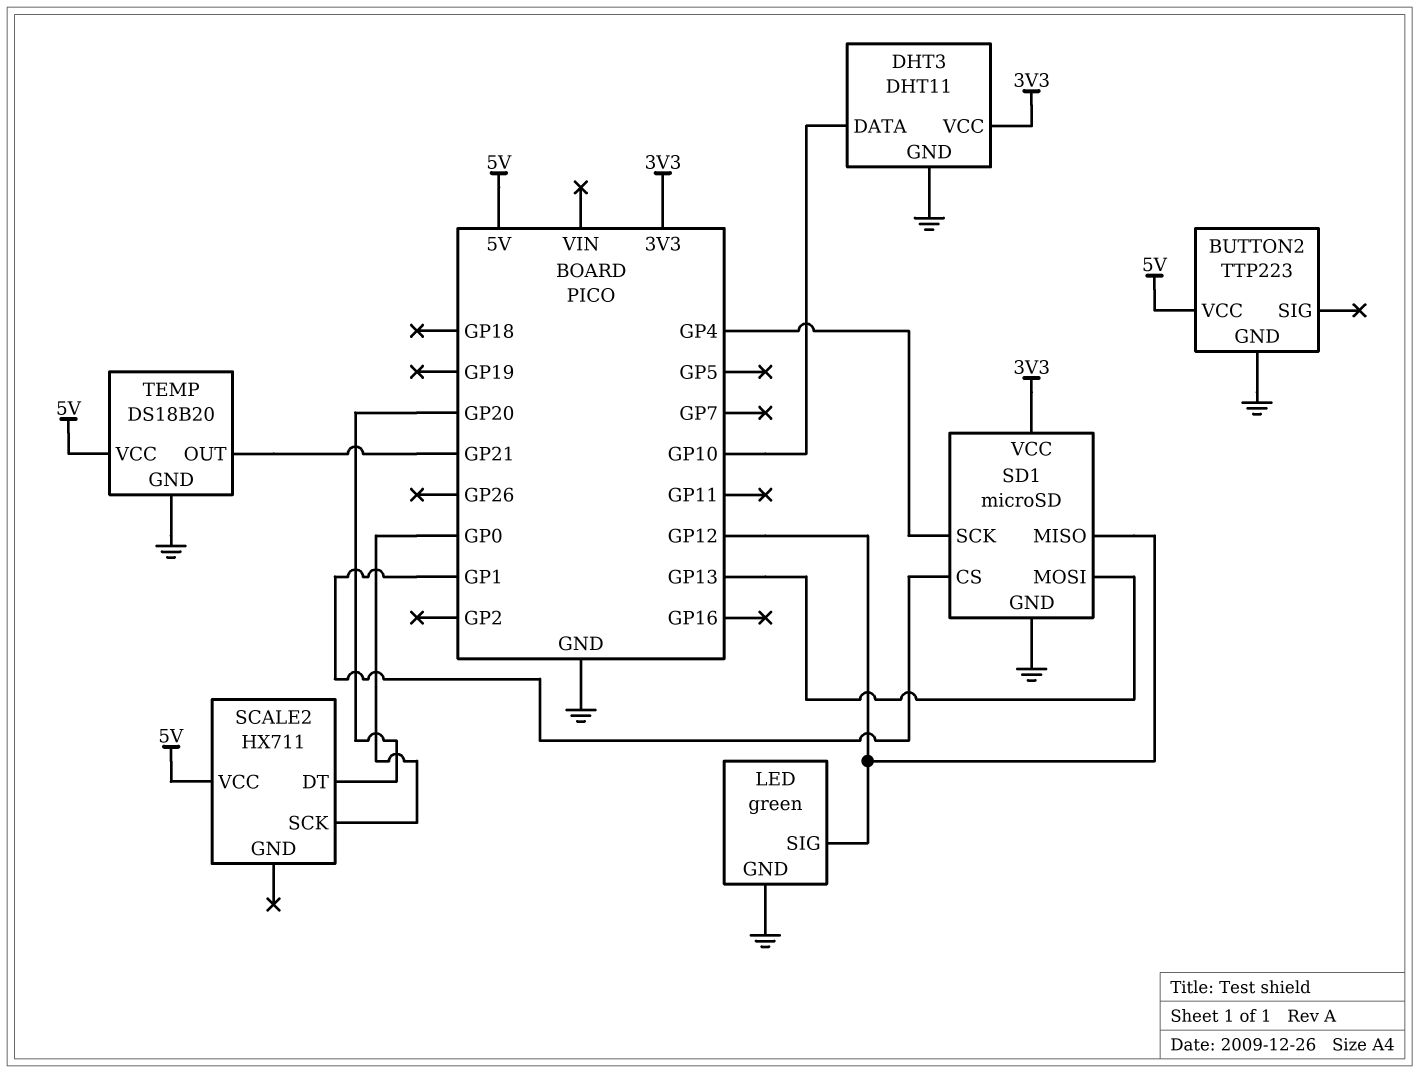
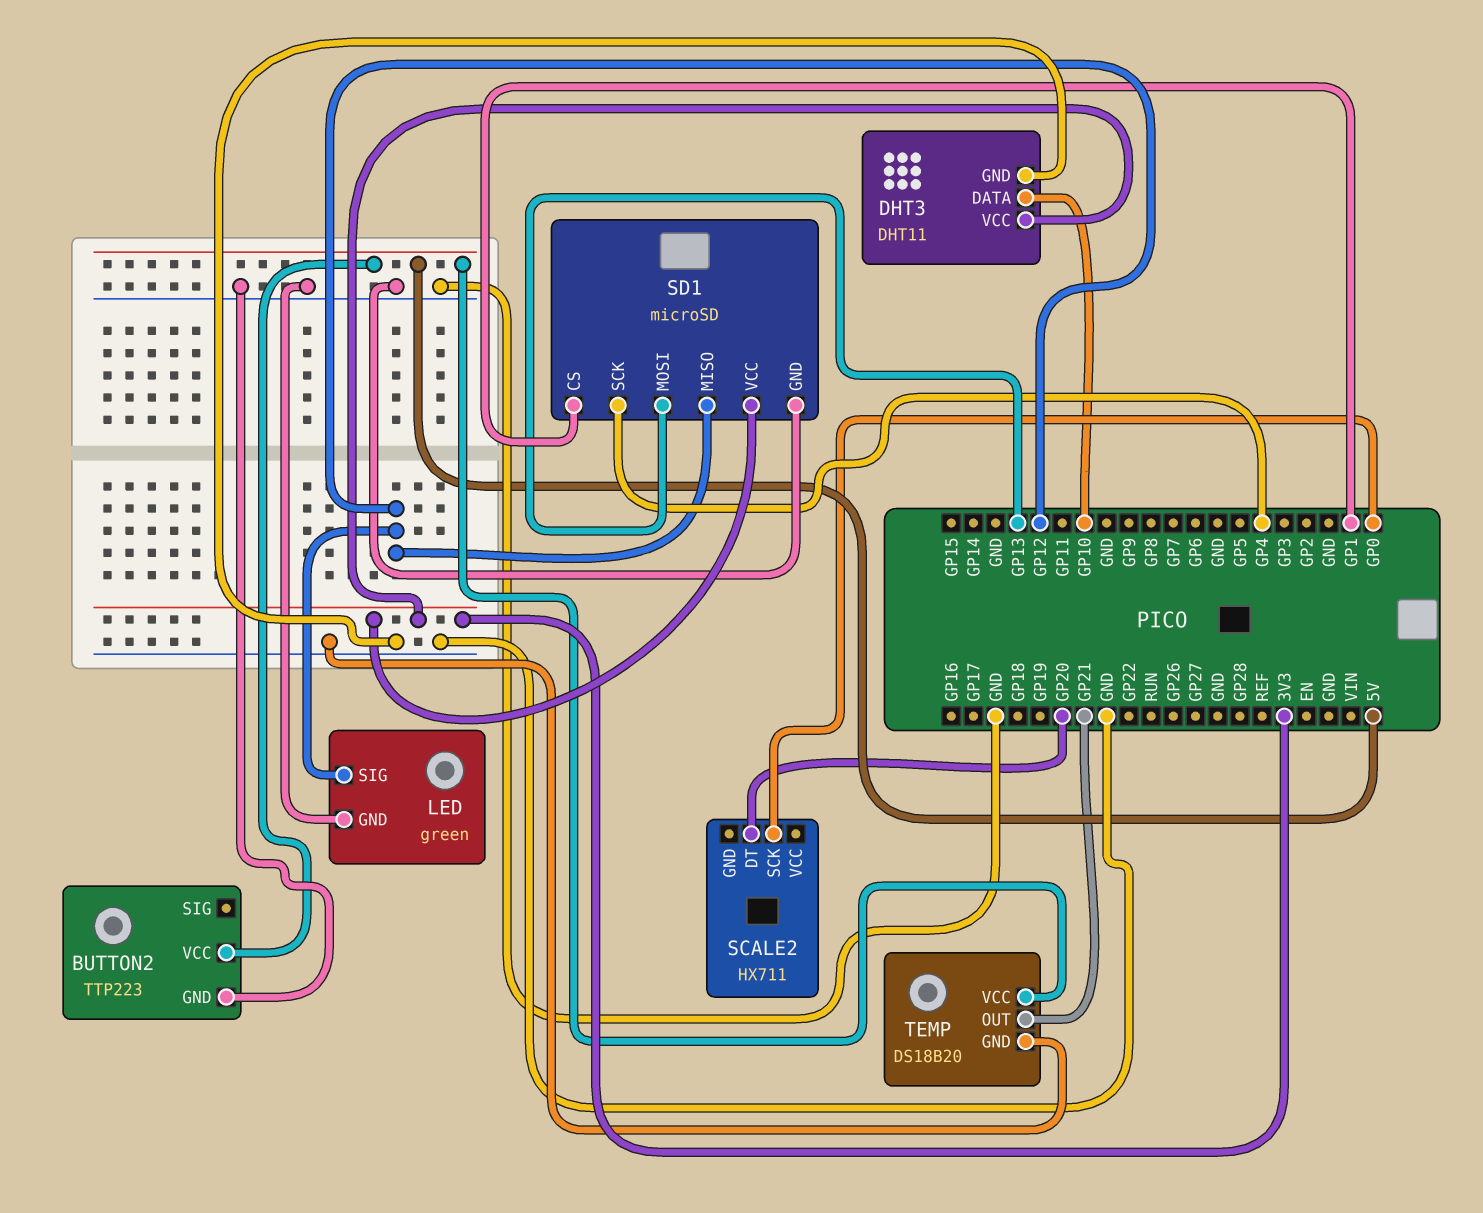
SCALE2 pin VCC: 5V -> none

